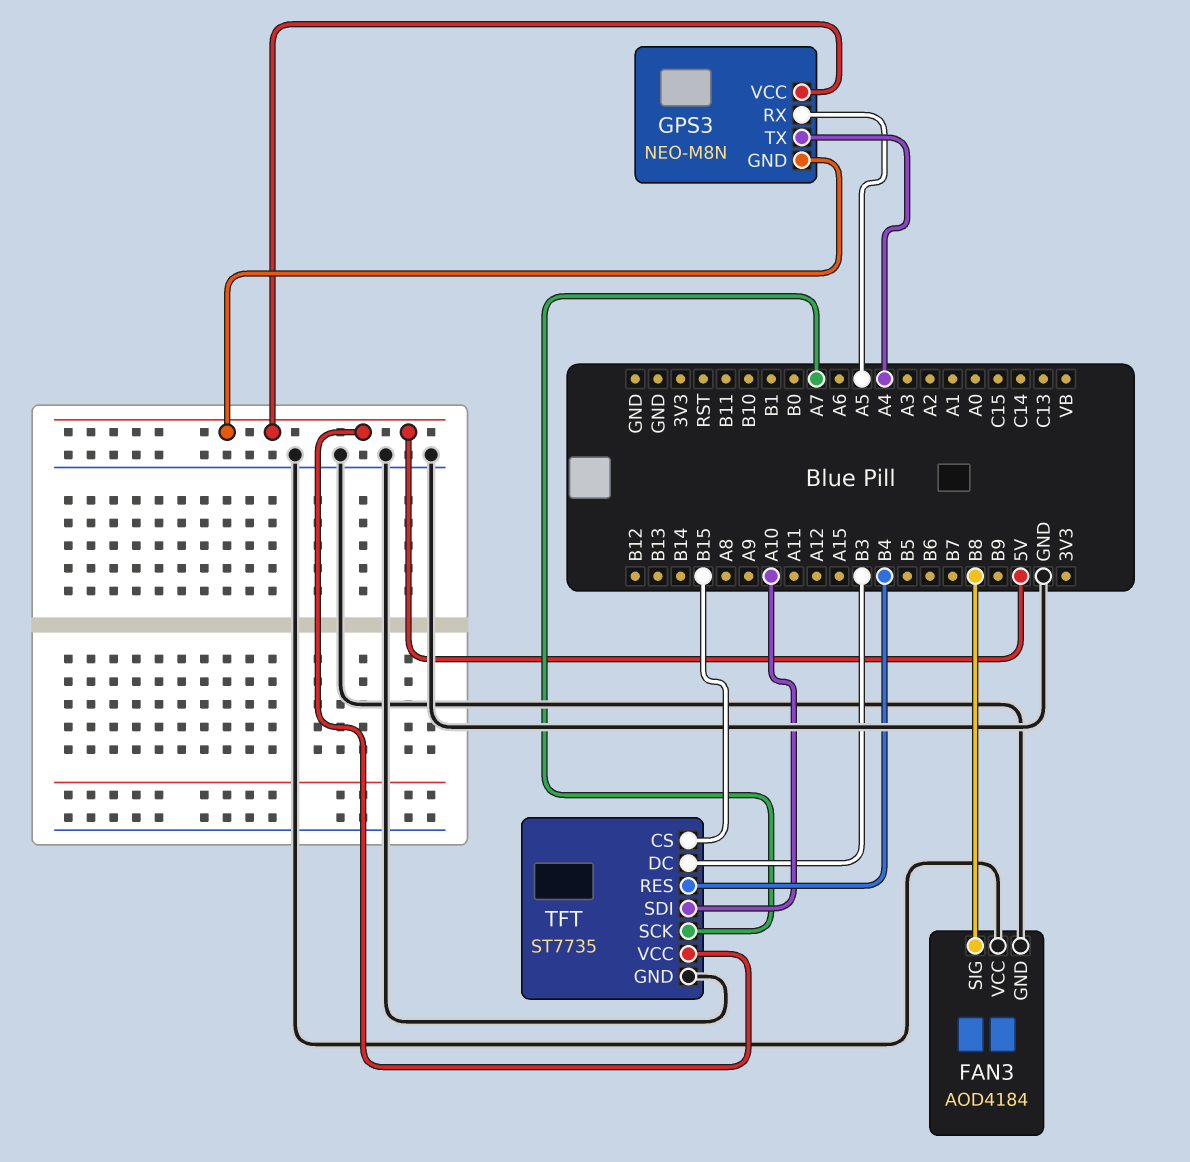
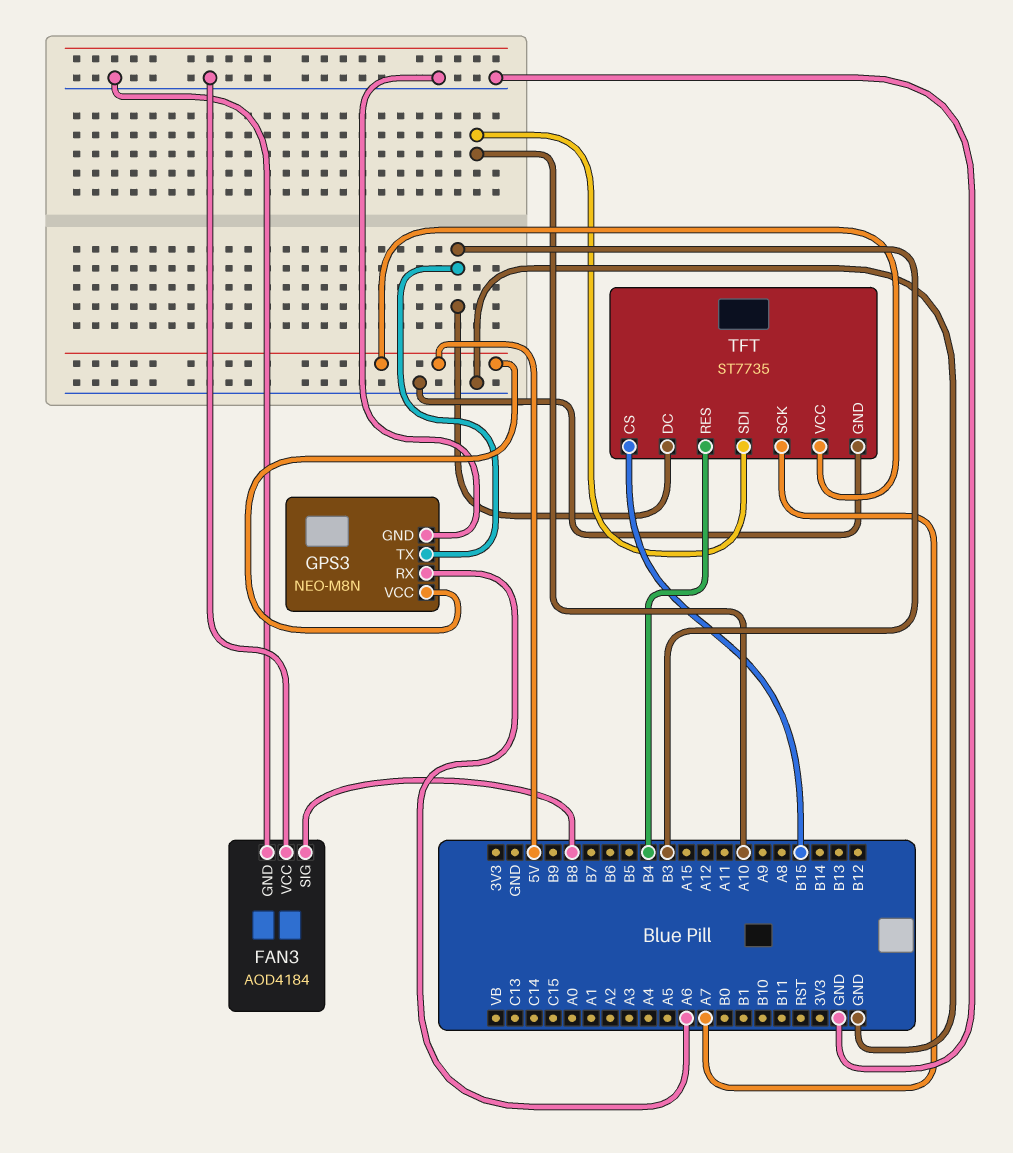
GPS3 pin GND: 5V -> GND
GPS3 pin RX: A5 -> A6
GPS3 pin TX: A4 -> B3

